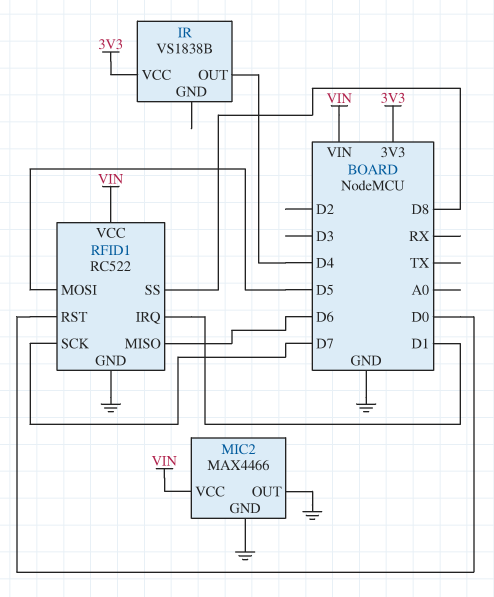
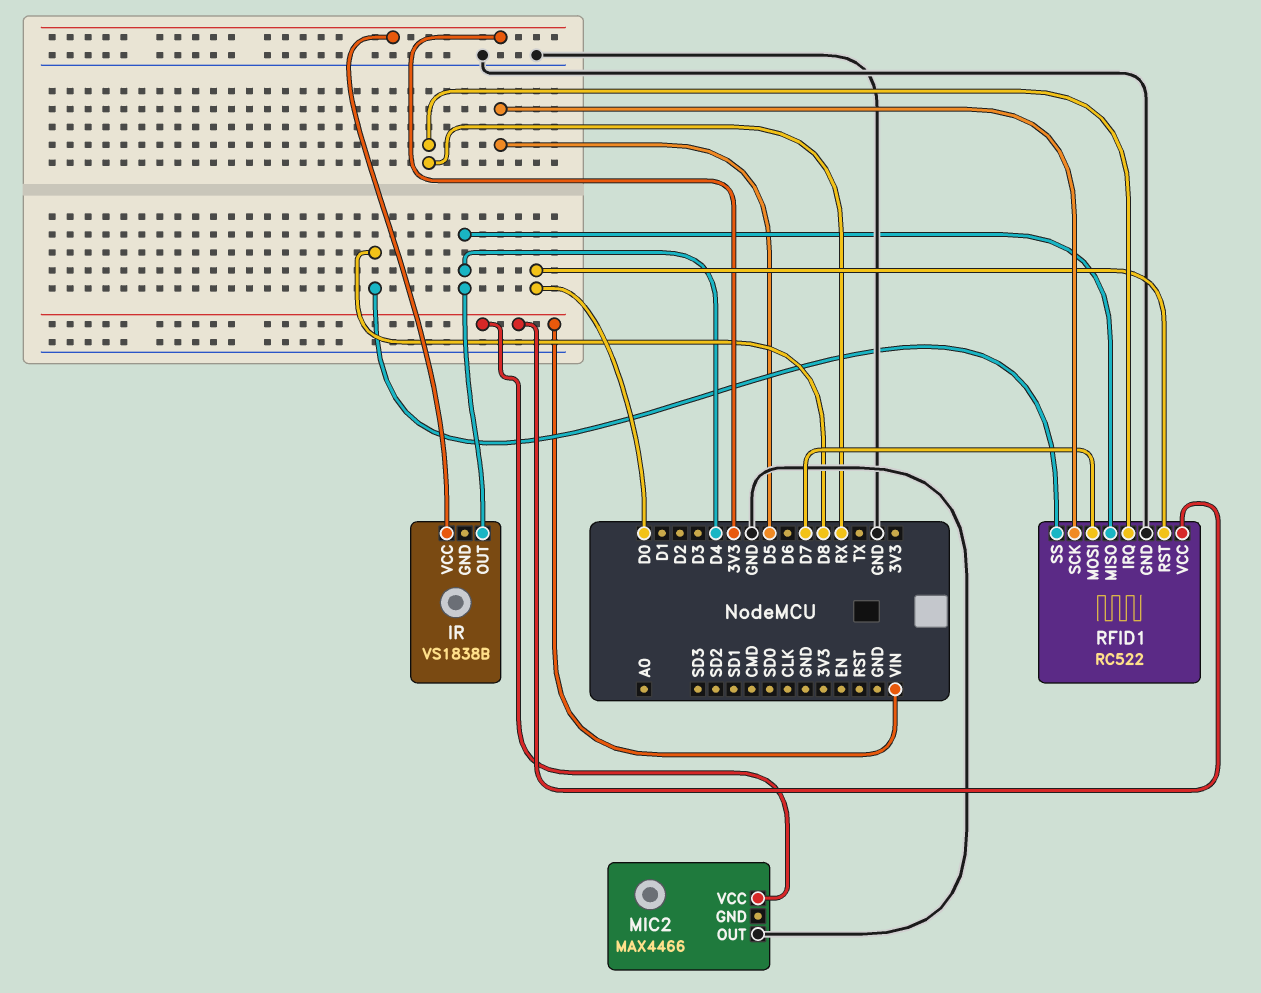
MIC2 pin GND: GND -> none
RFID1 pin IRQ: D1 -> RX
RFID1 pin MISO: D6 -> D4
RFID1 pin MOSI: D5 -> D7
RFID1 pin SCK: D7 -> D5

